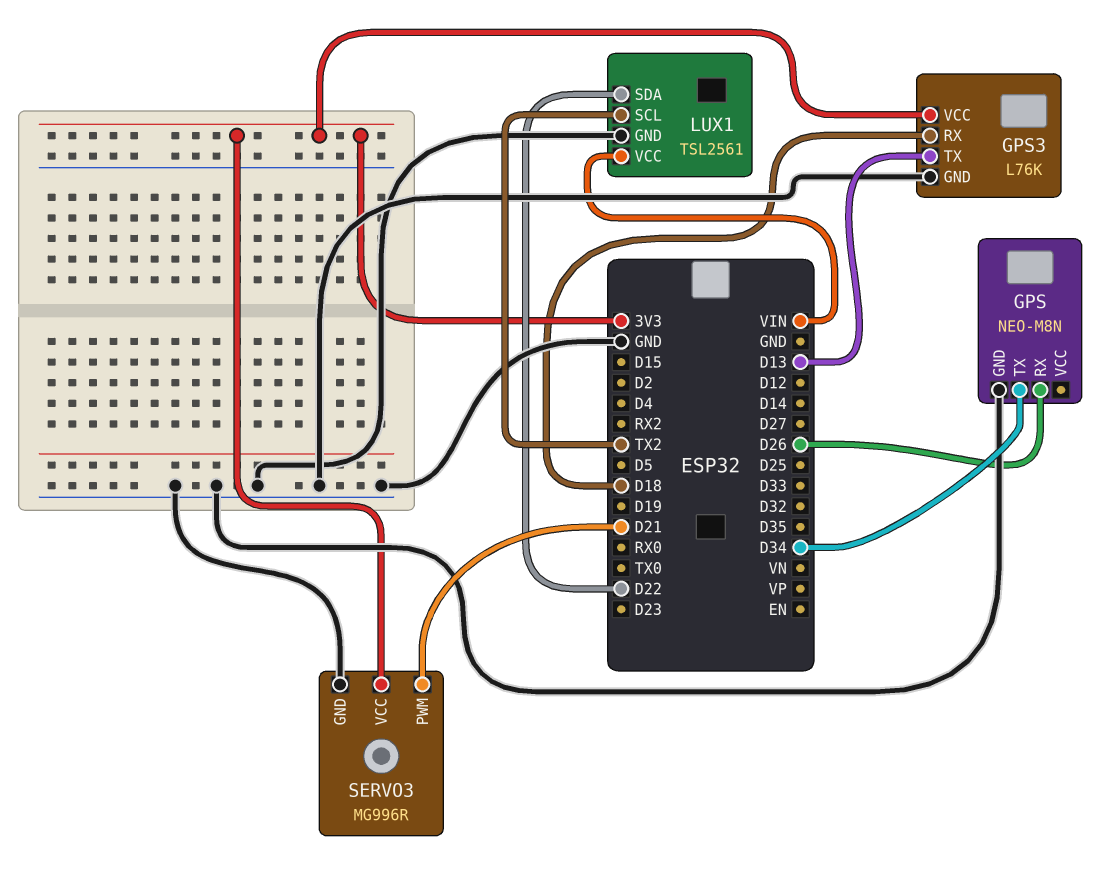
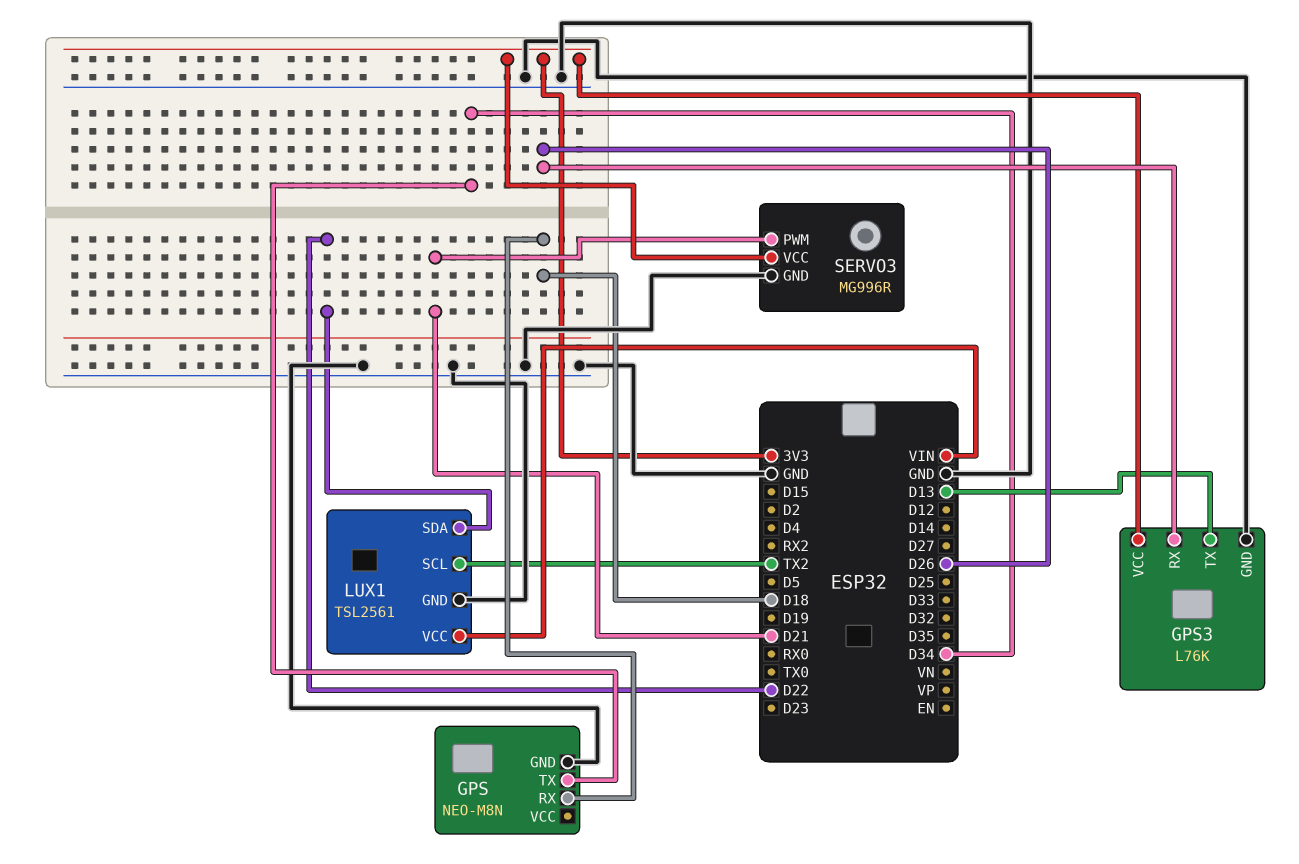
GPS pin RX: D26 -> D18
GPS3 pin RX: D18 -> D26

